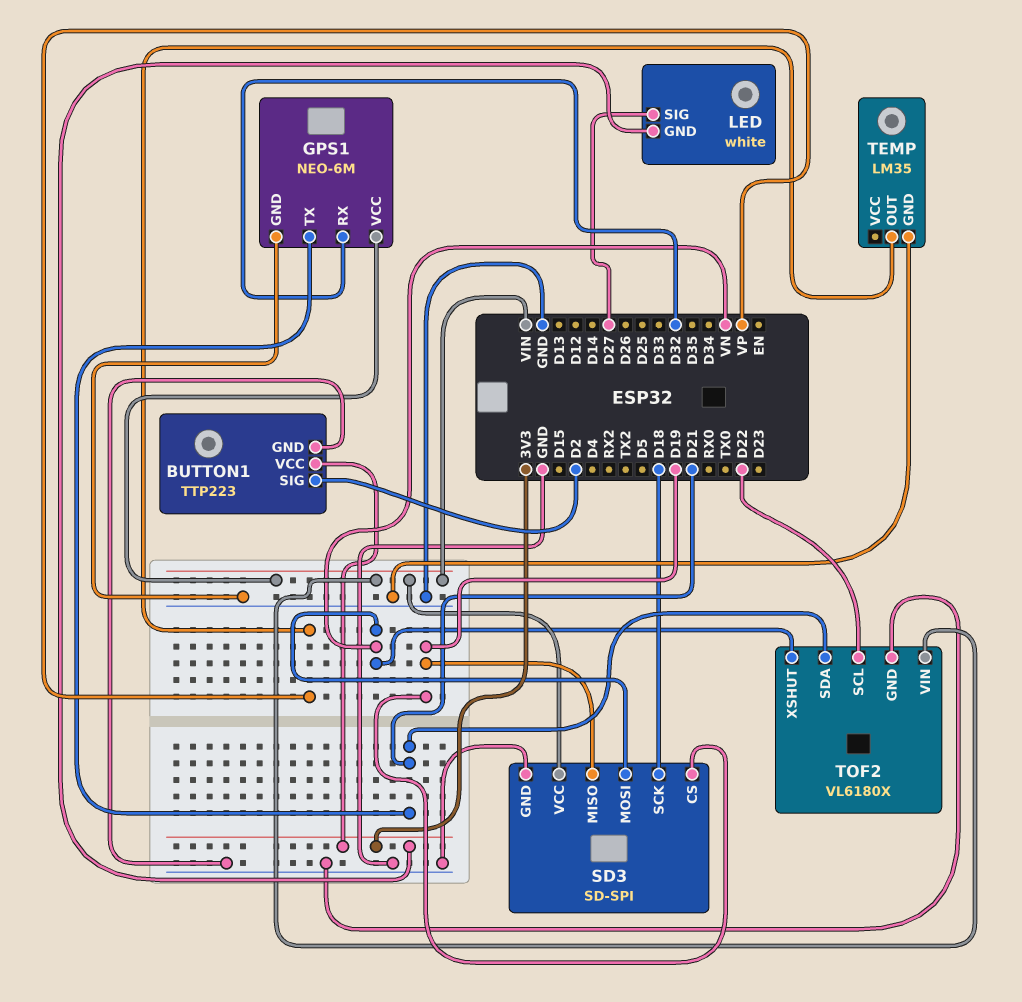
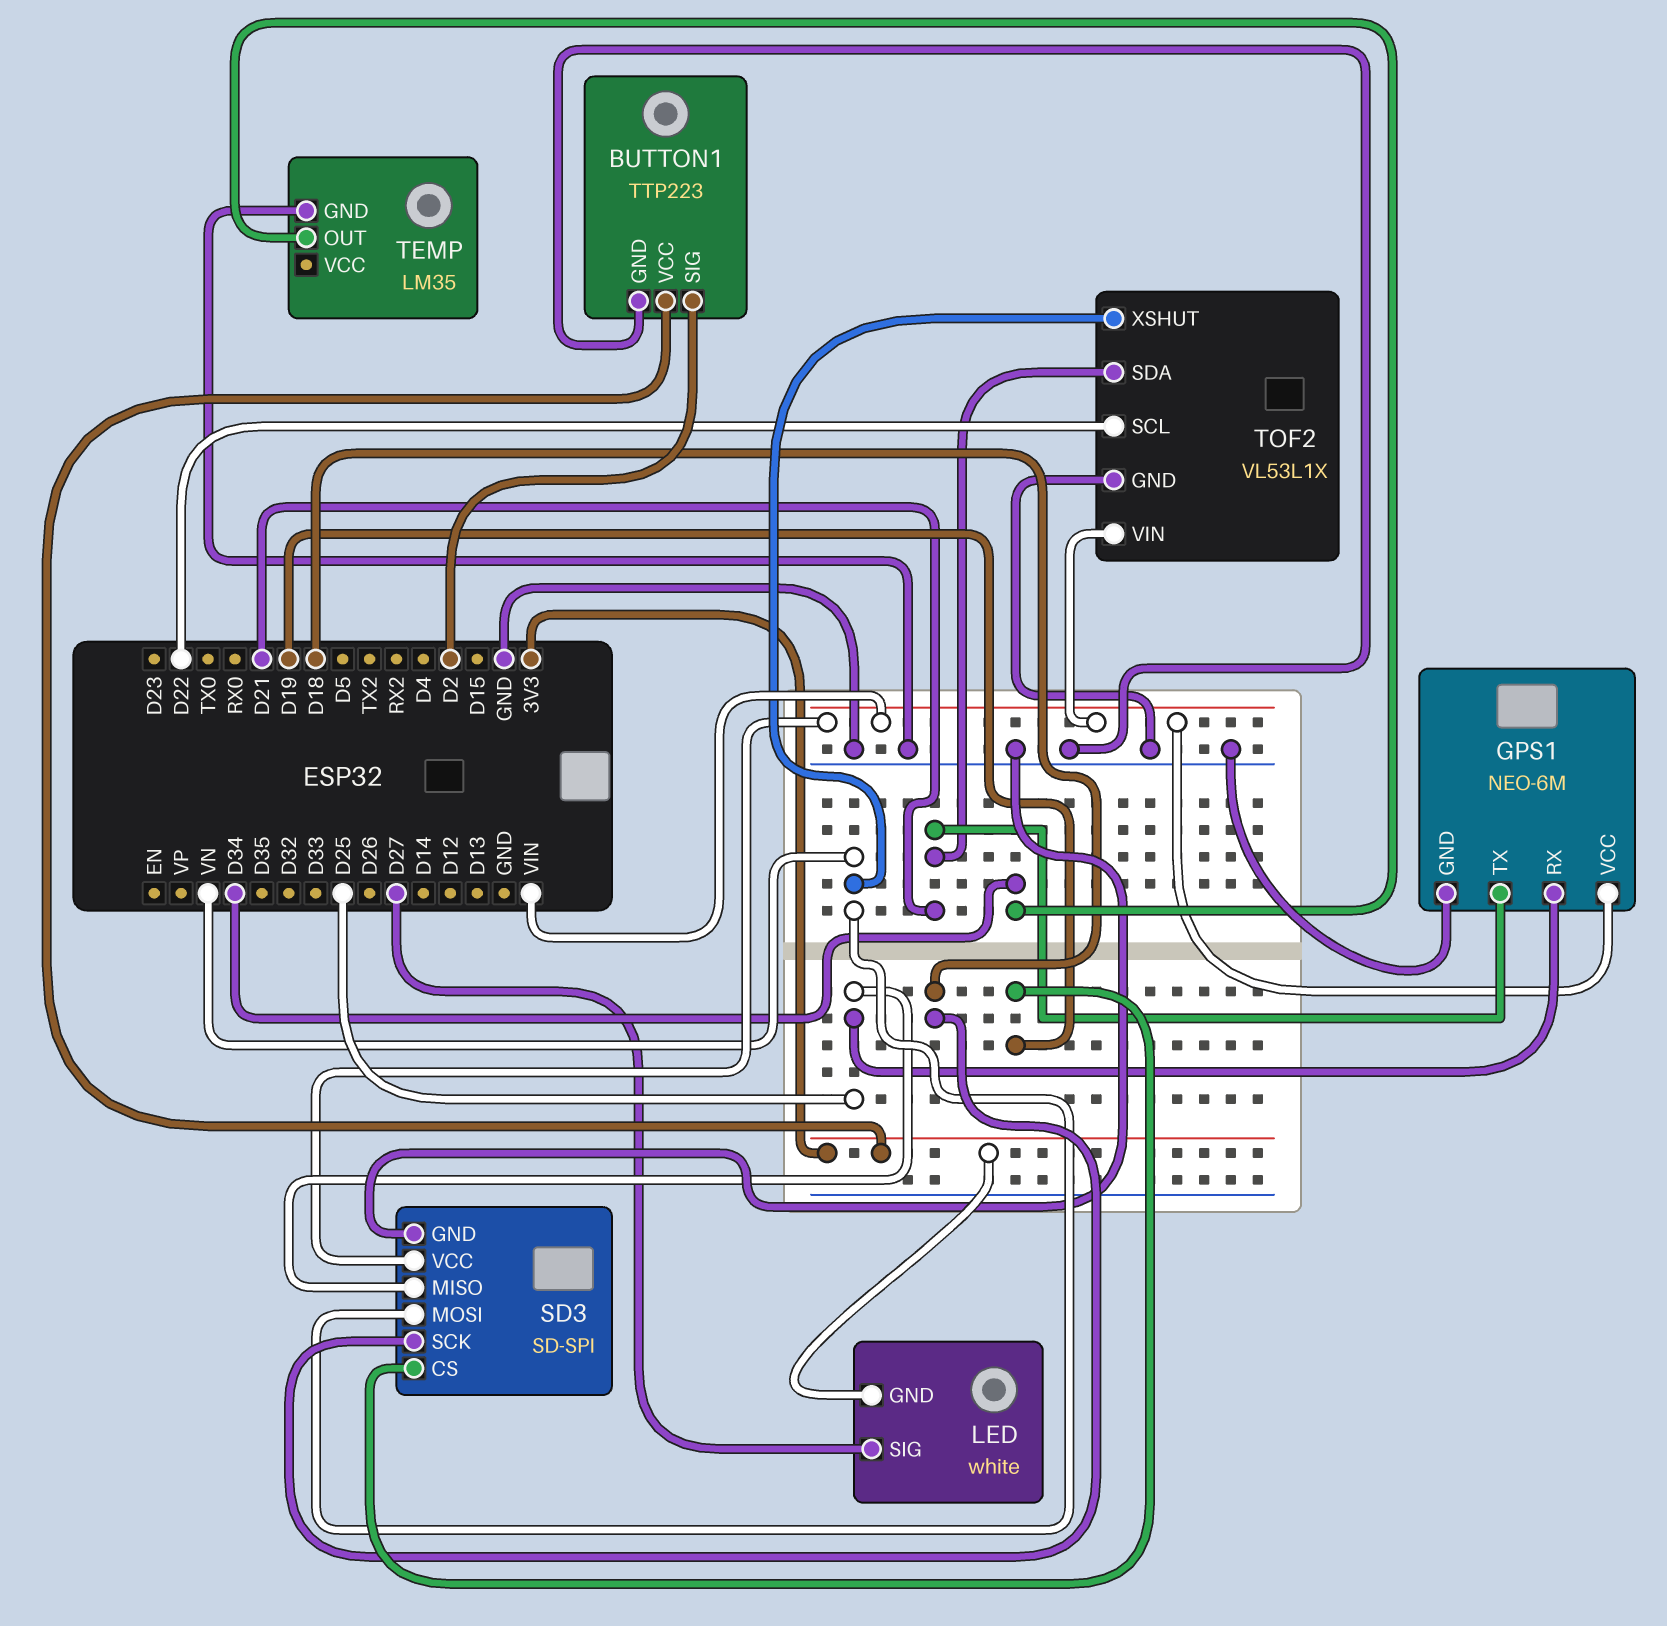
GPS1 pin RX: D32 -> D25
SD3 pin MISO: D19 -> D25
TEMP pin OUT: VP -> D34
TOF2: VL6180X -> VL53L1X

